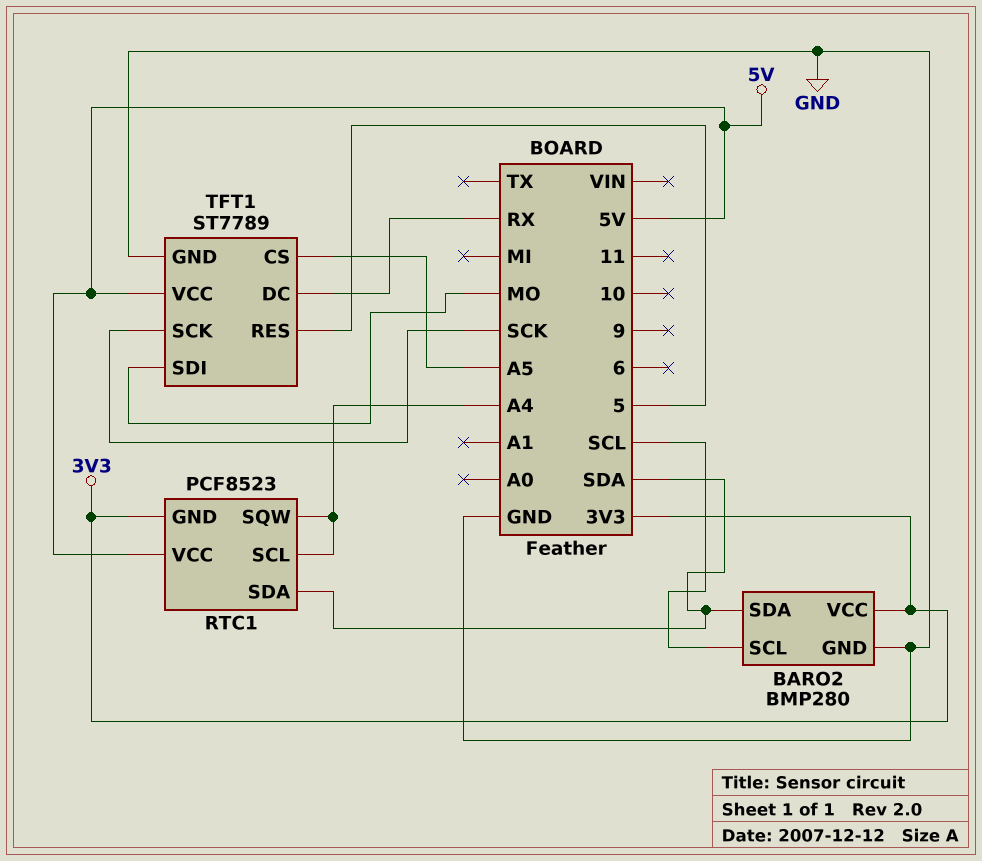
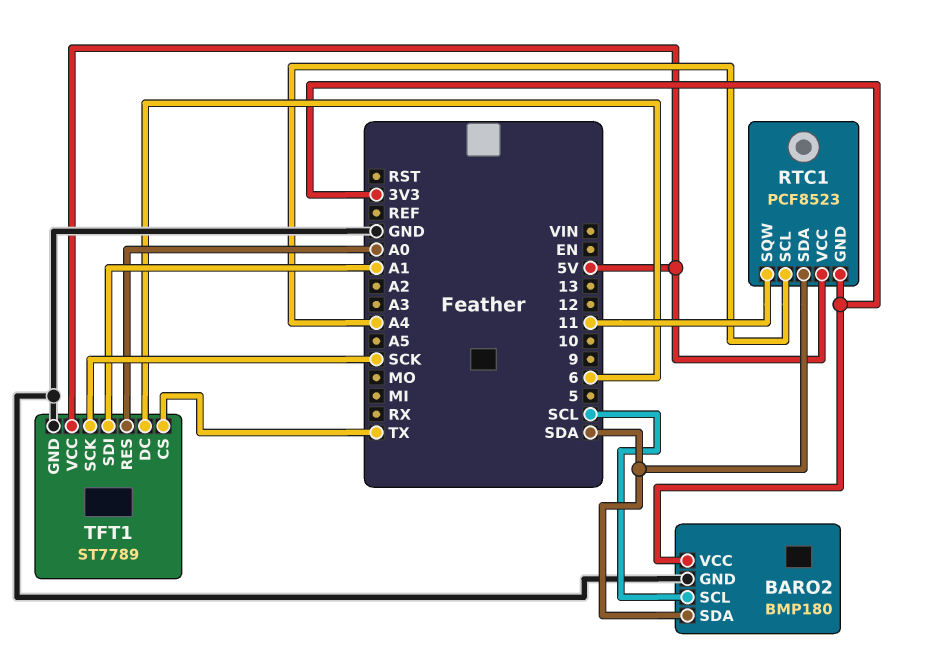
BARO2: BMP280 -> BMP180
RTC1 pin SQW: A4 -> 11
TFT1 pin CS: A5 -> TX
TFT1 pin DC: RX -> 6
TFT1 pin RES: 5 -> A0
TFT1 pin SDI: MO -> A1

